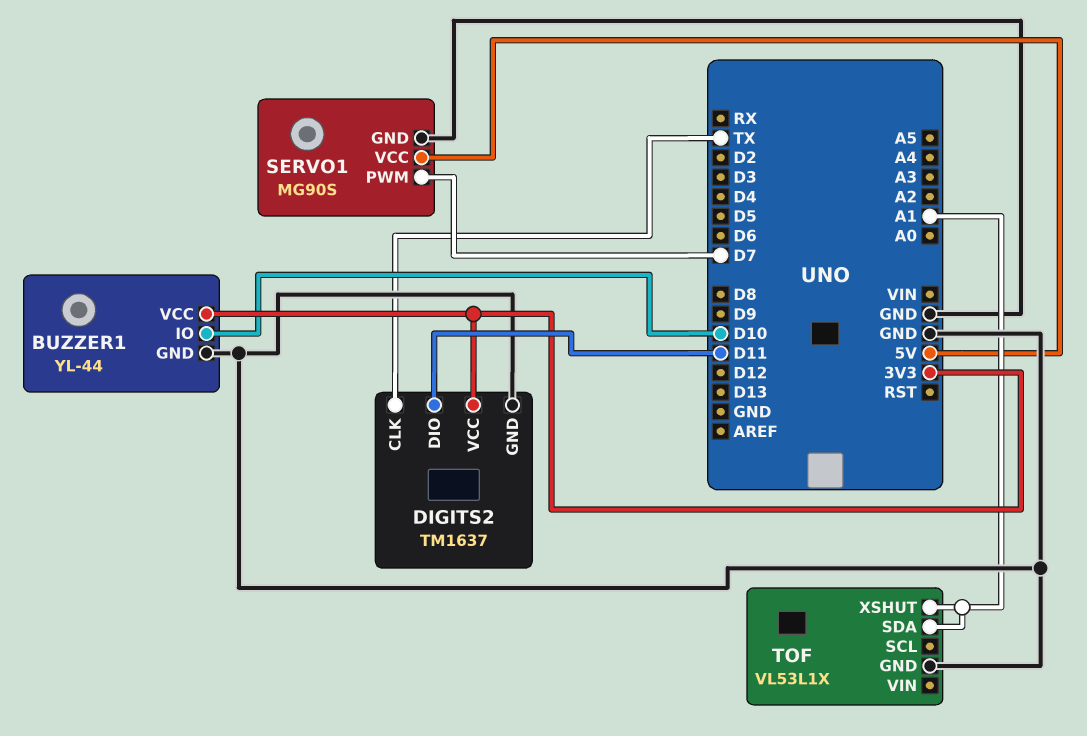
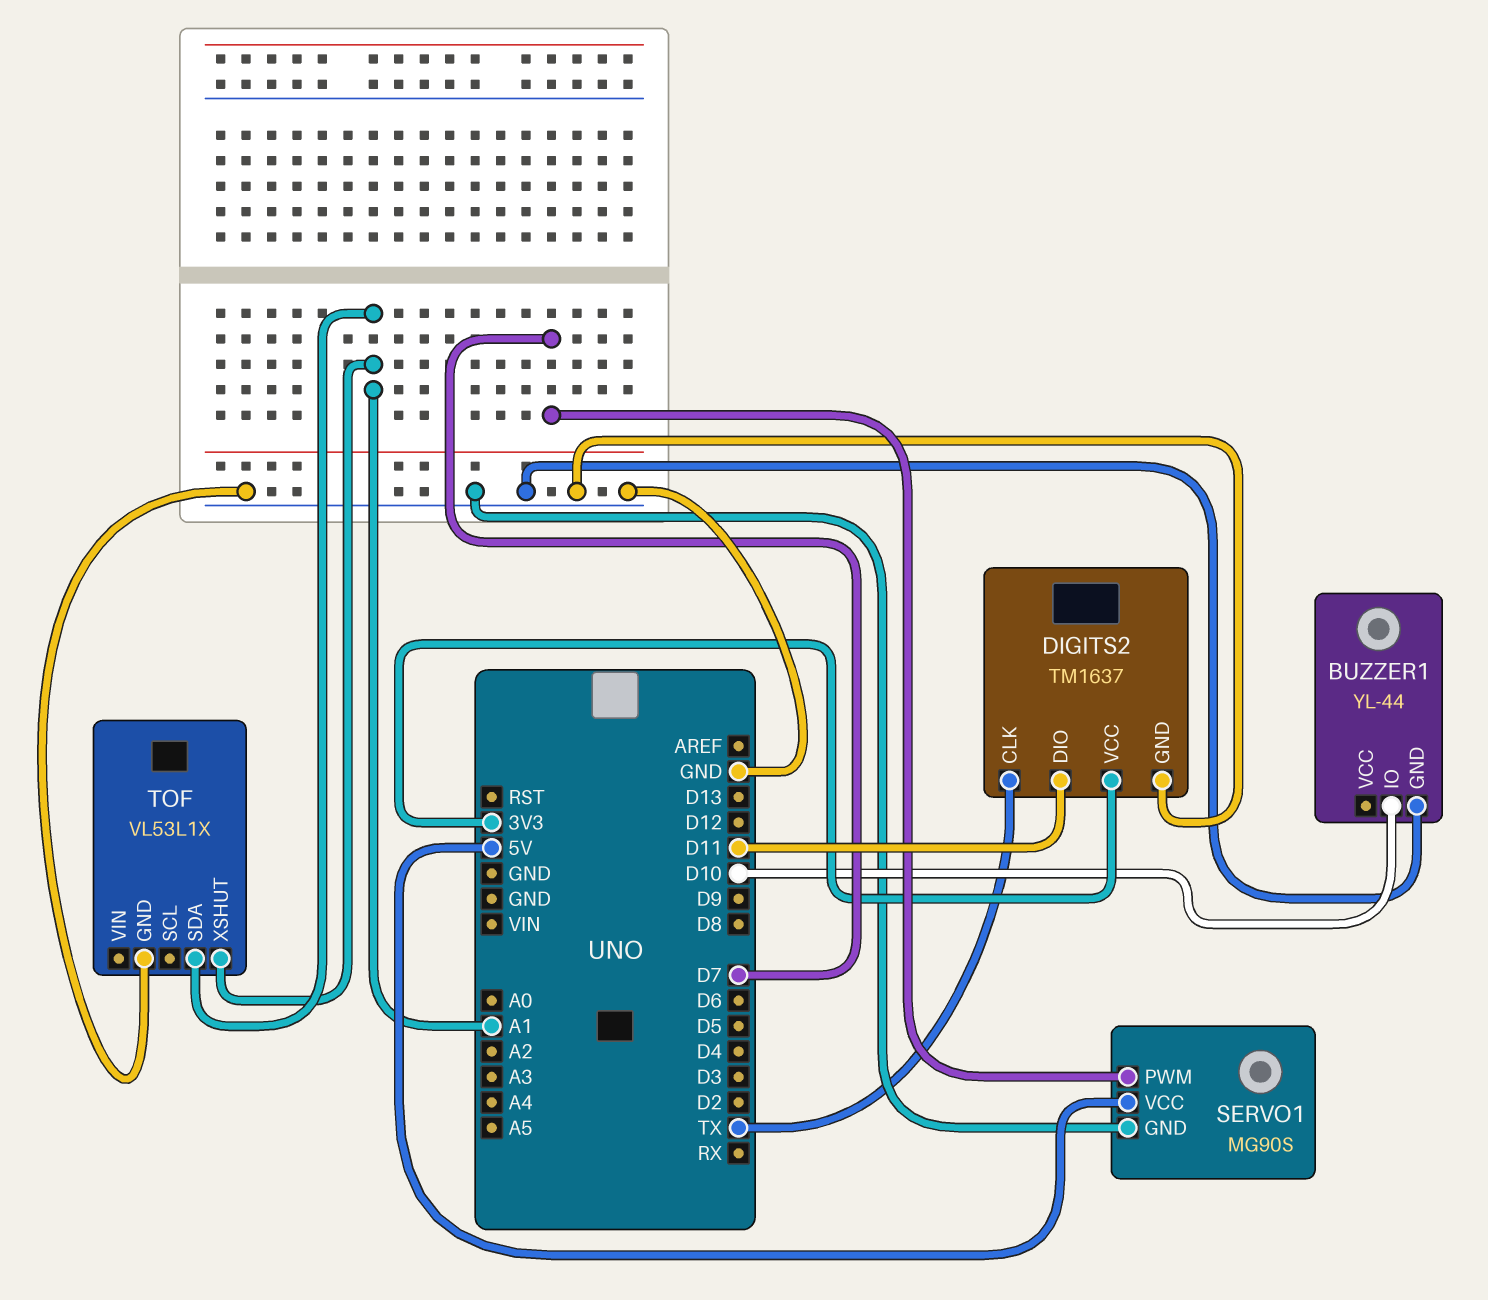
BUZZER1 pin VCC: 3V3 -> none

